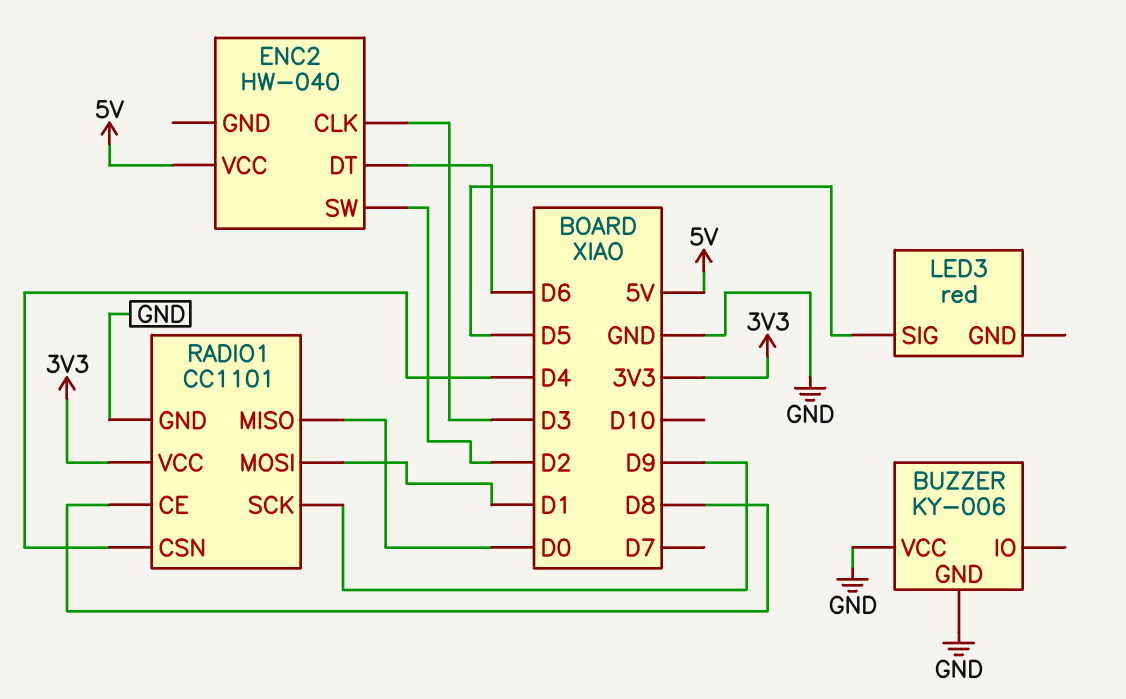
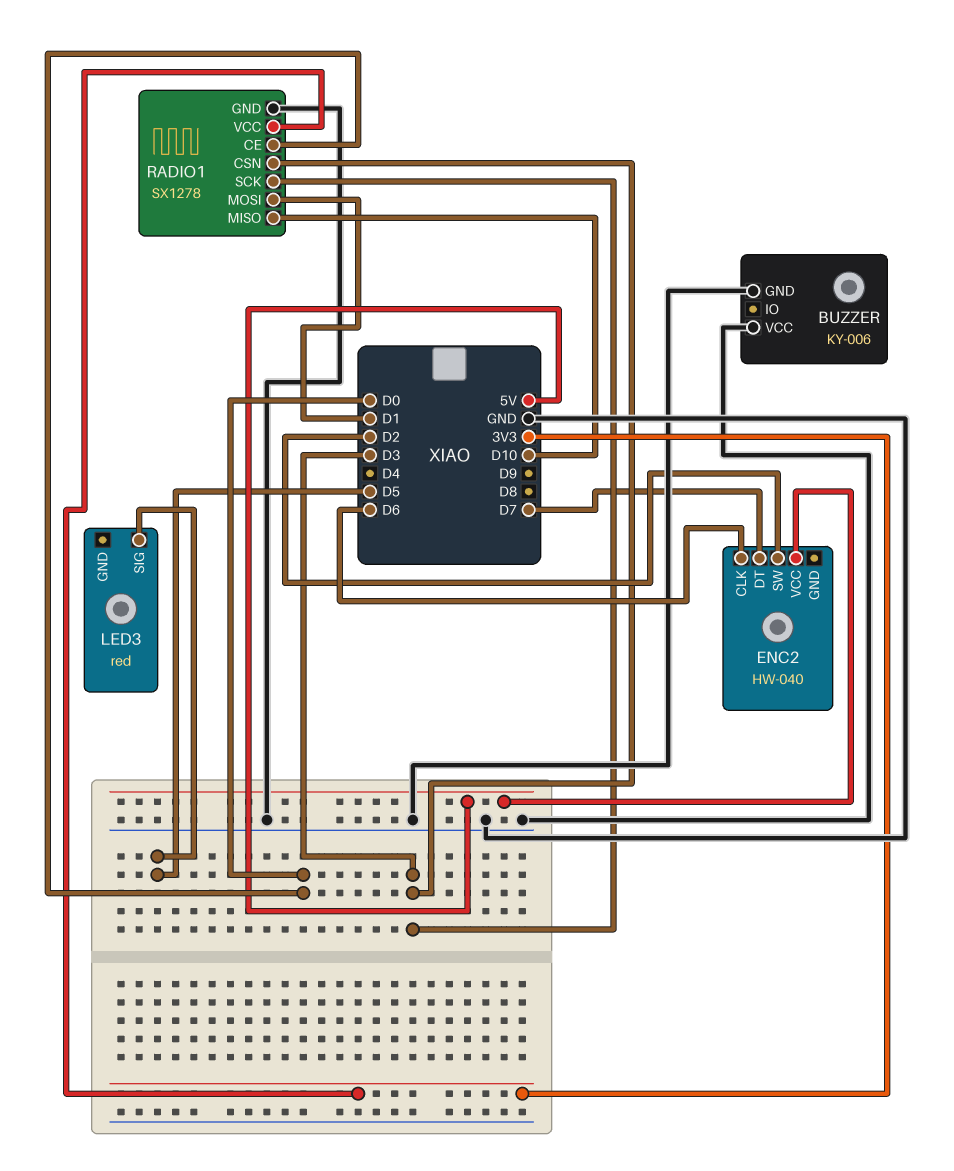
ENC2 pin CLK: D3 -> D6
ENC2 pin DT: D6 -> D7
RADIO1: CC1101 -> SX1278
RADIO1 pin CE: D8 -> D0
RADIO1 pin CSN: D4 -> D3
RADIO1 pin MISO: D0 -> D10
RADIO1 pin SCK: D9 -> D3

